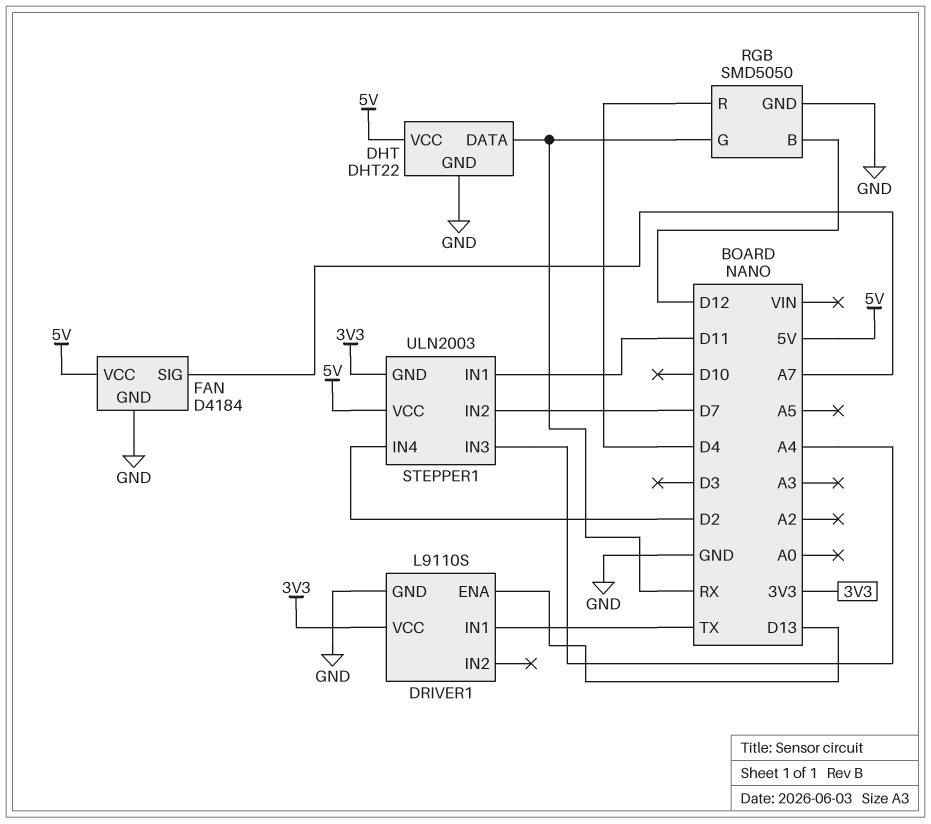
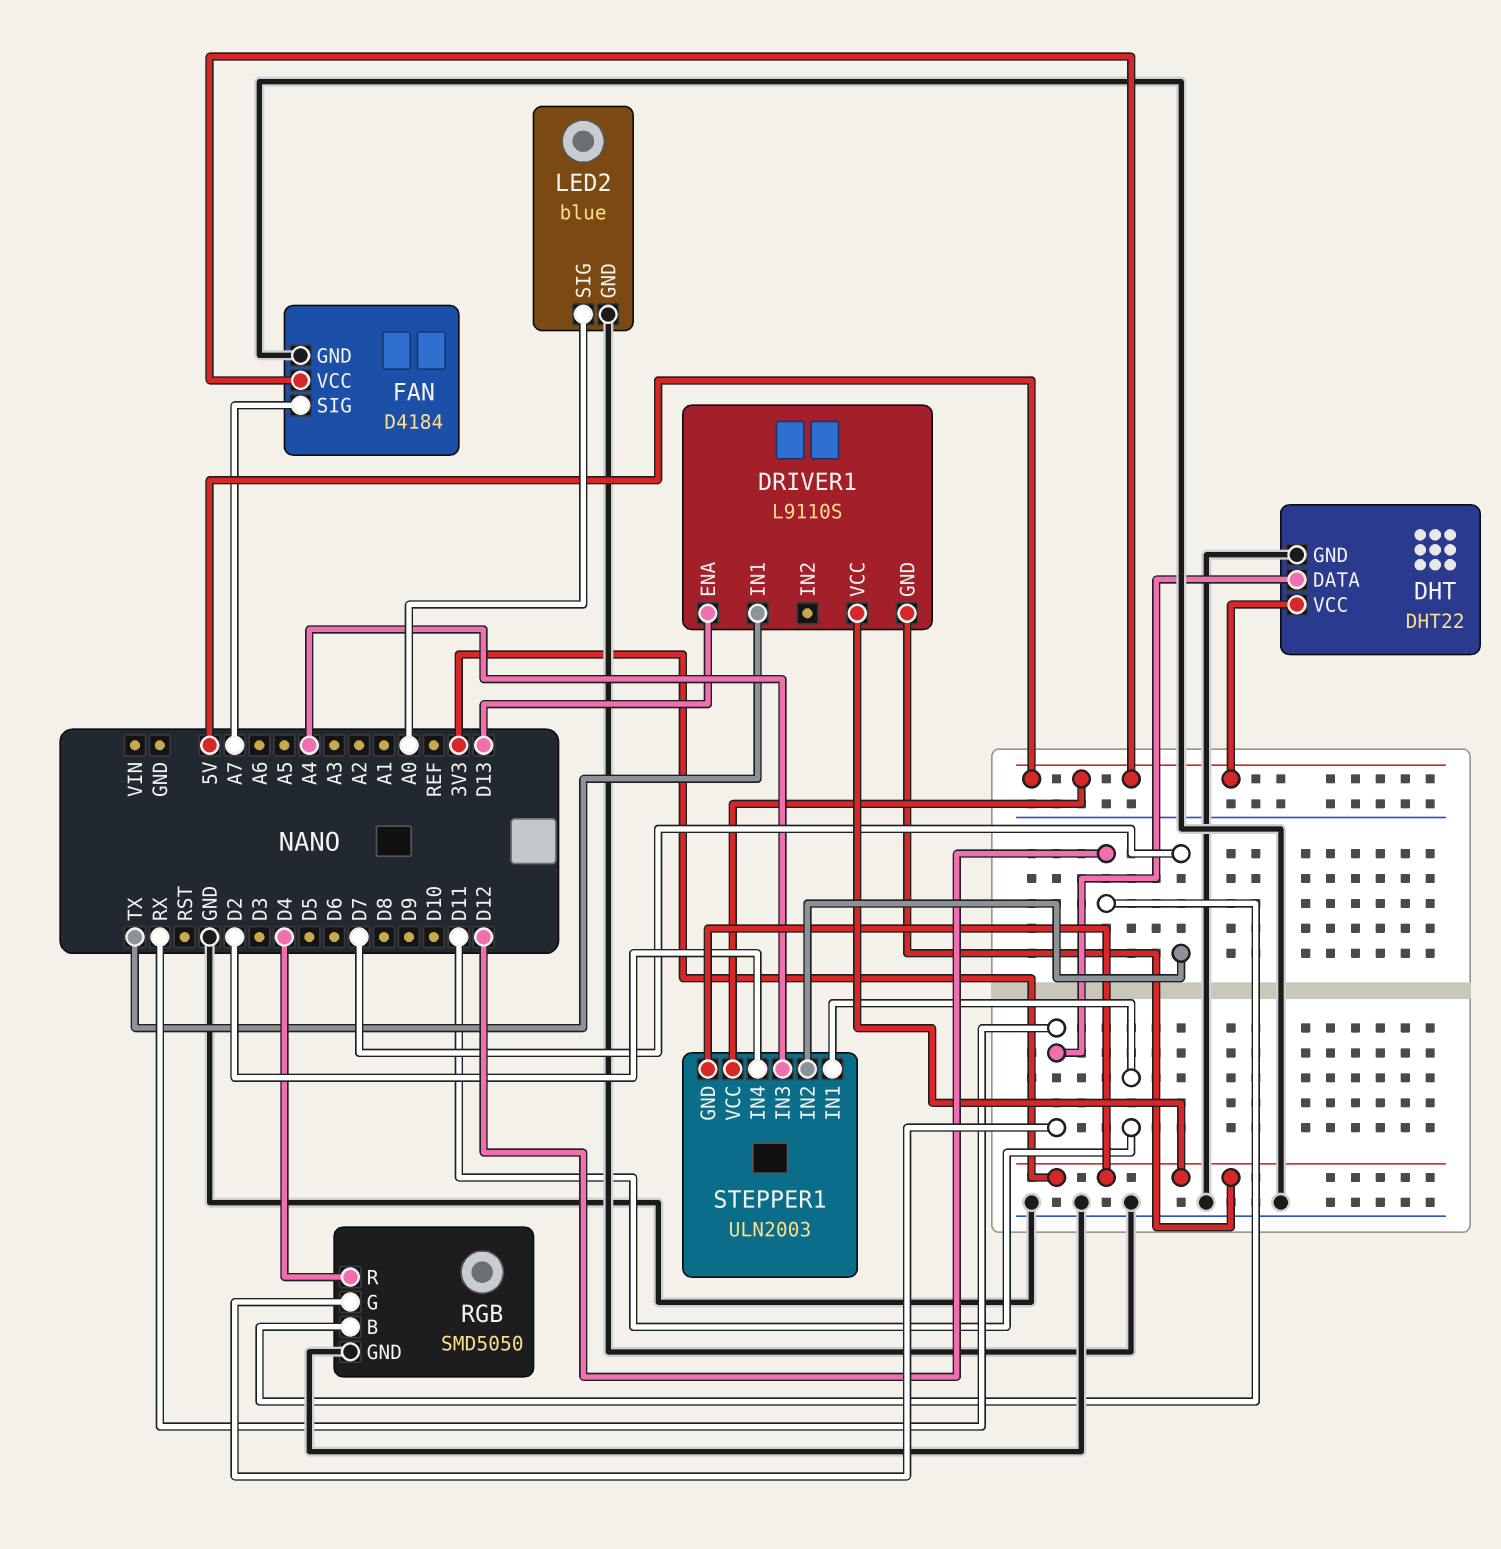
DRIVER1 pin GND: GND -> 3V3
LED2: none -> blue
LED2 pin GND: none -> GND
LED2 pin SIG: none -> A0

